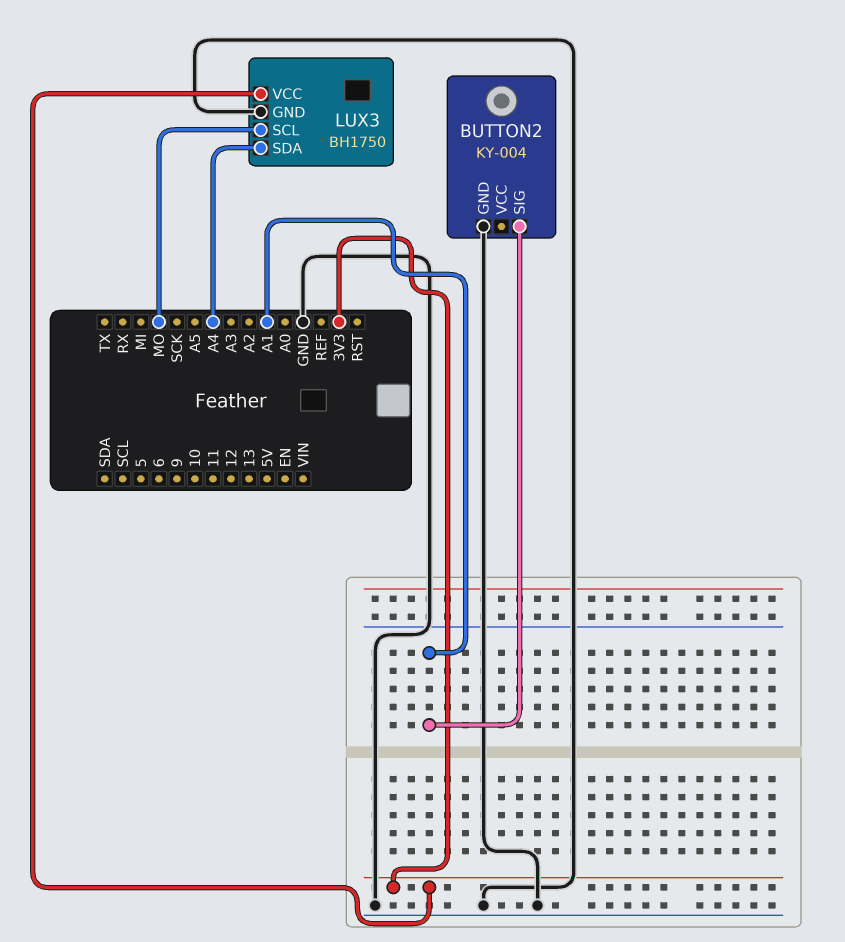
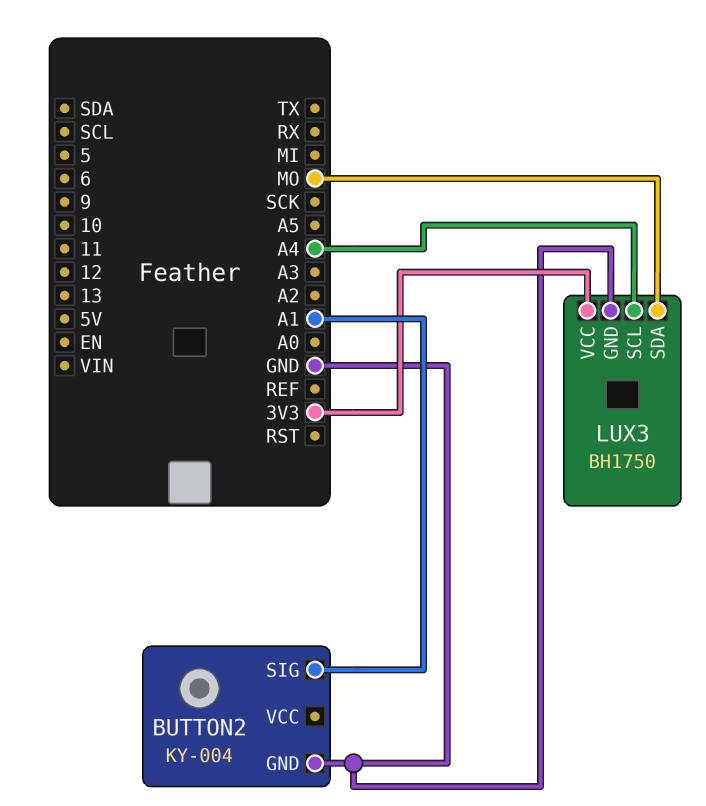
LUX3 pin SCL: MO -> A4
LUX3 pin SDA: A4 -> MO

